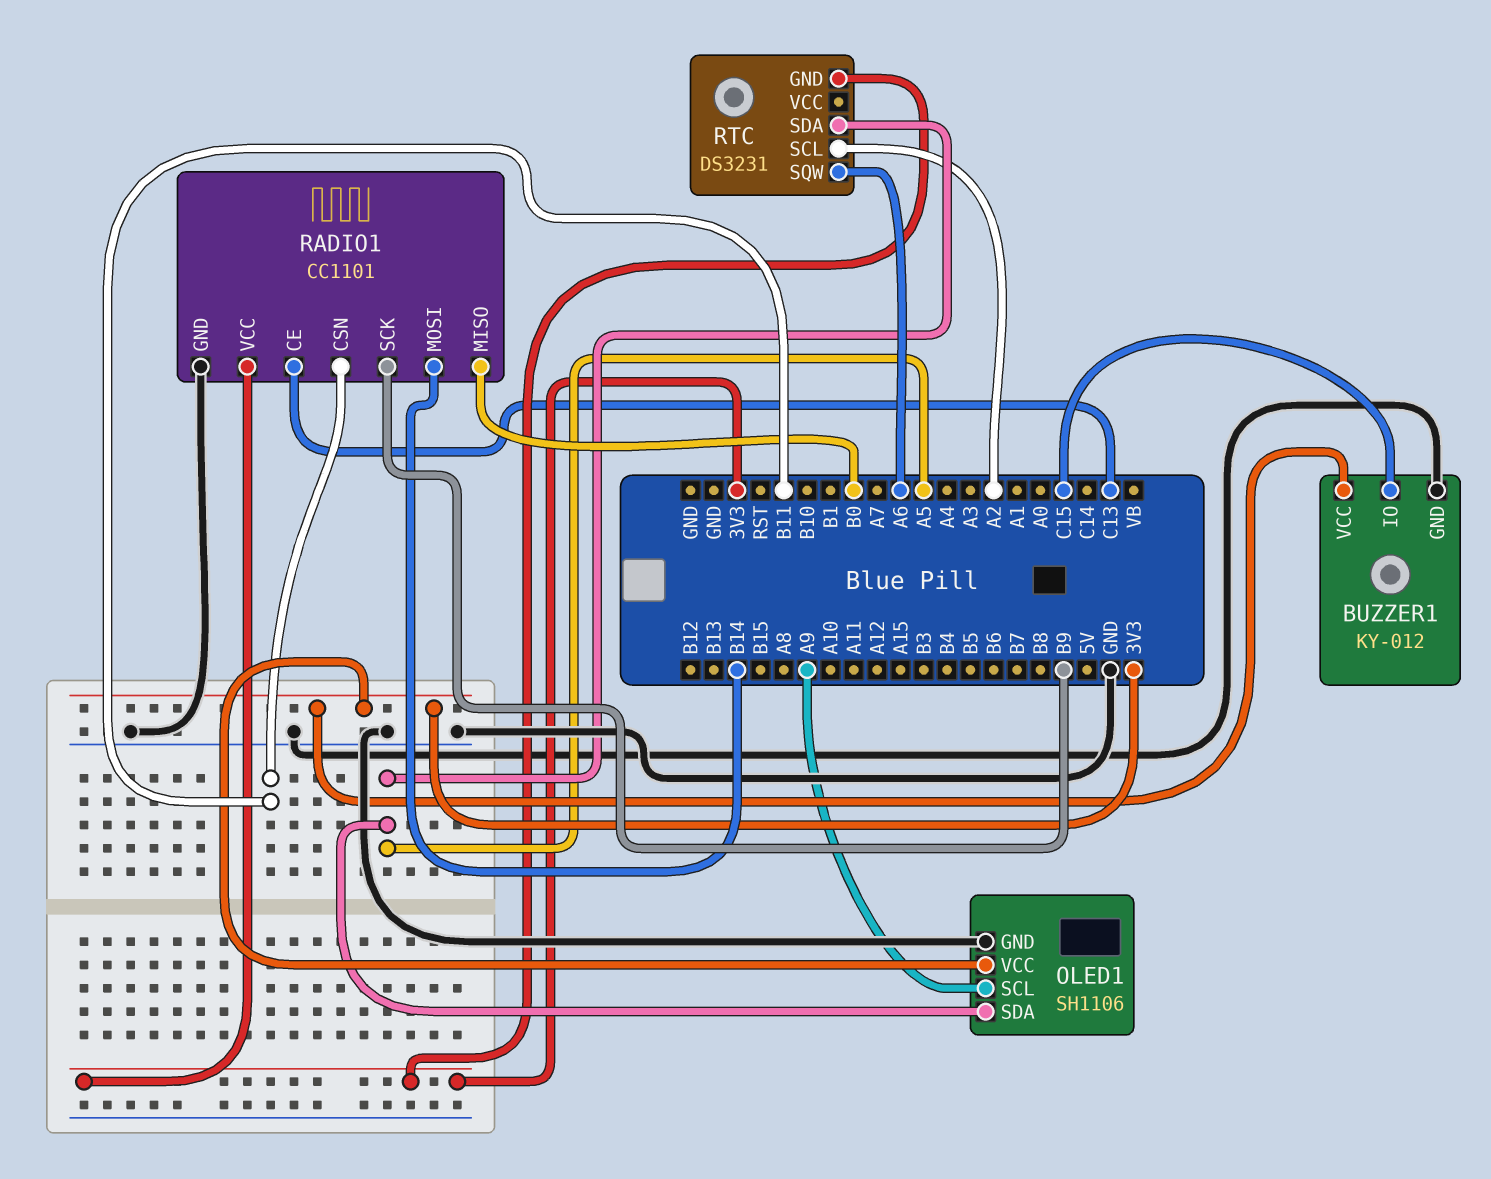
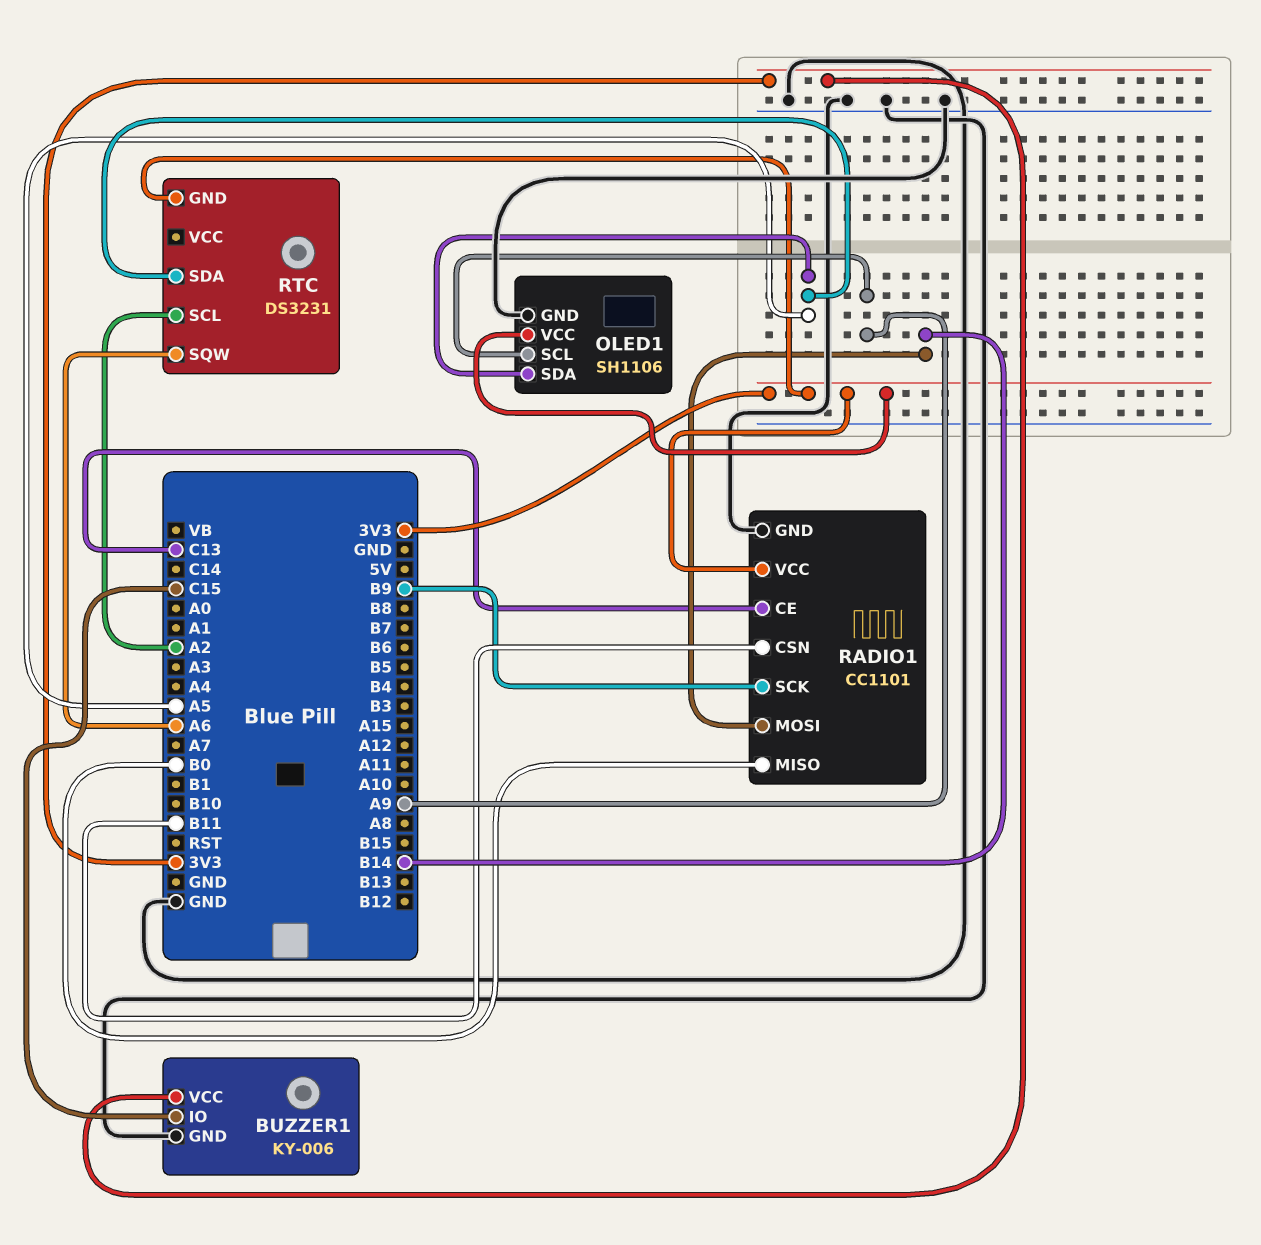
BUZZER1: KY-012 -> KY-006

